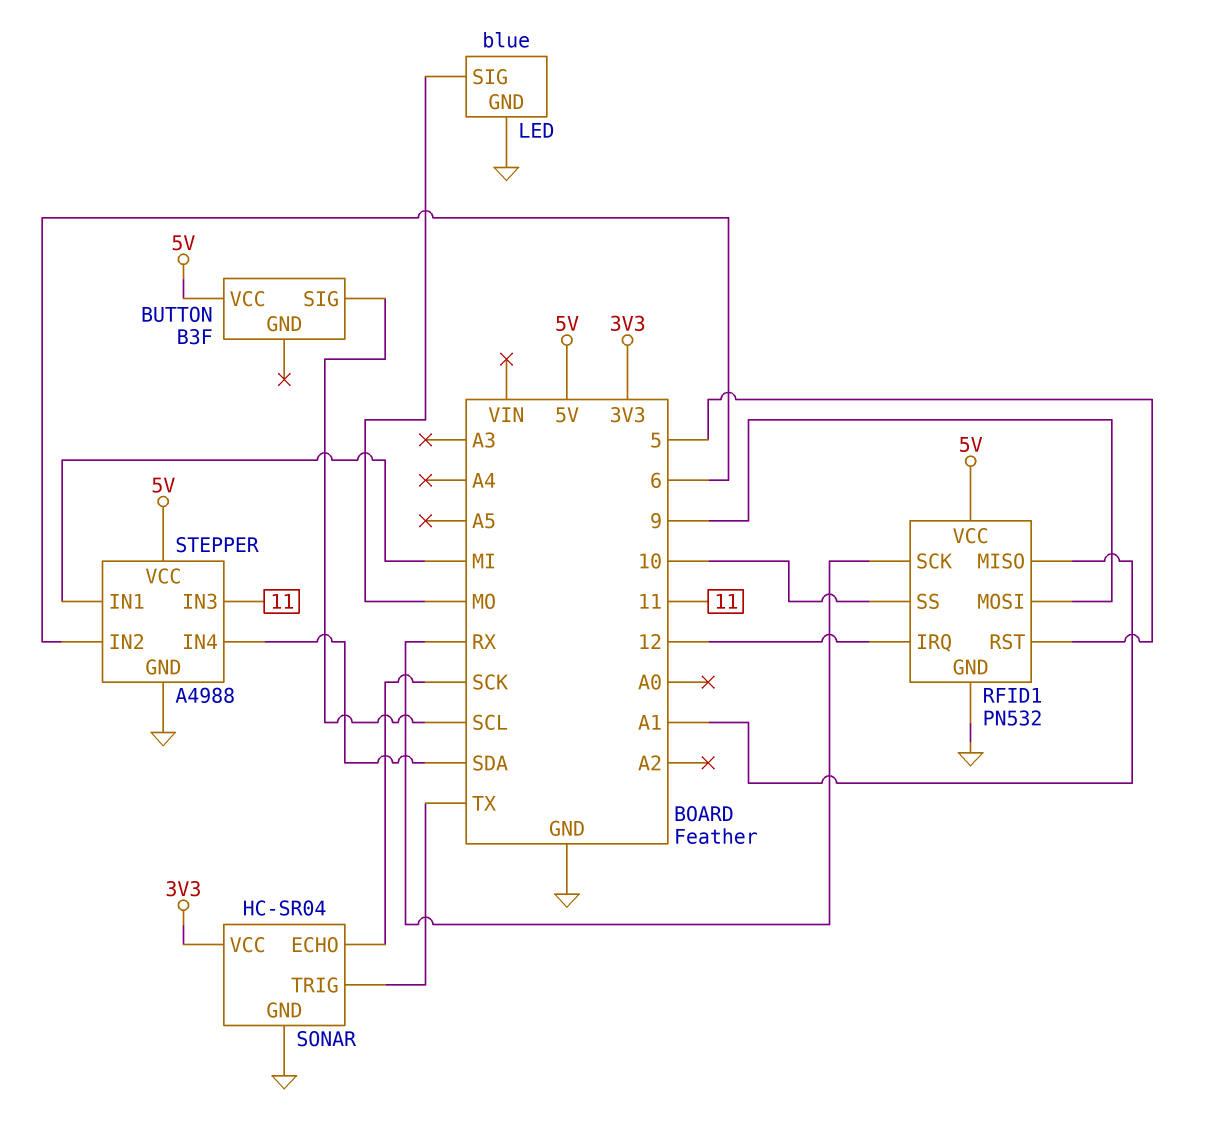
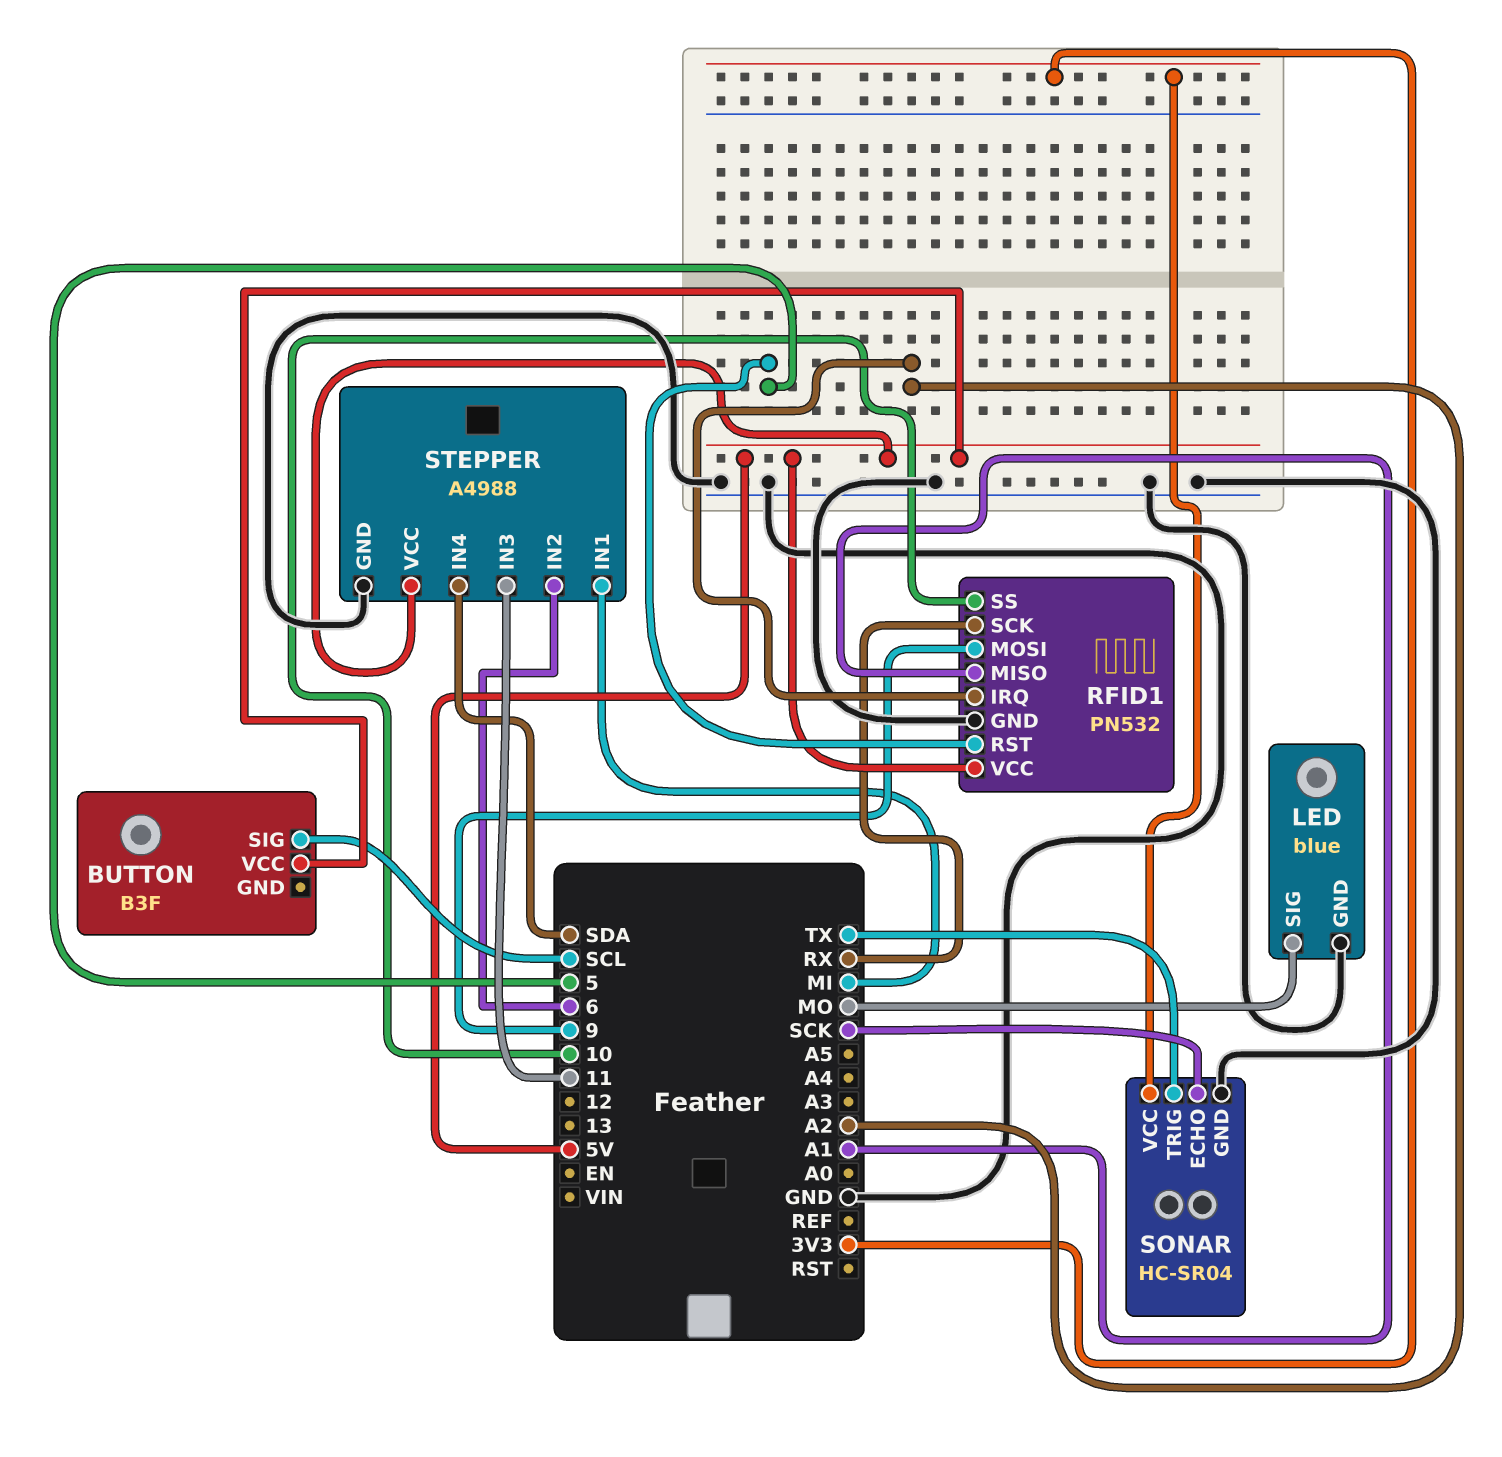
RFID1 pin IRQ: 12 -> A2

